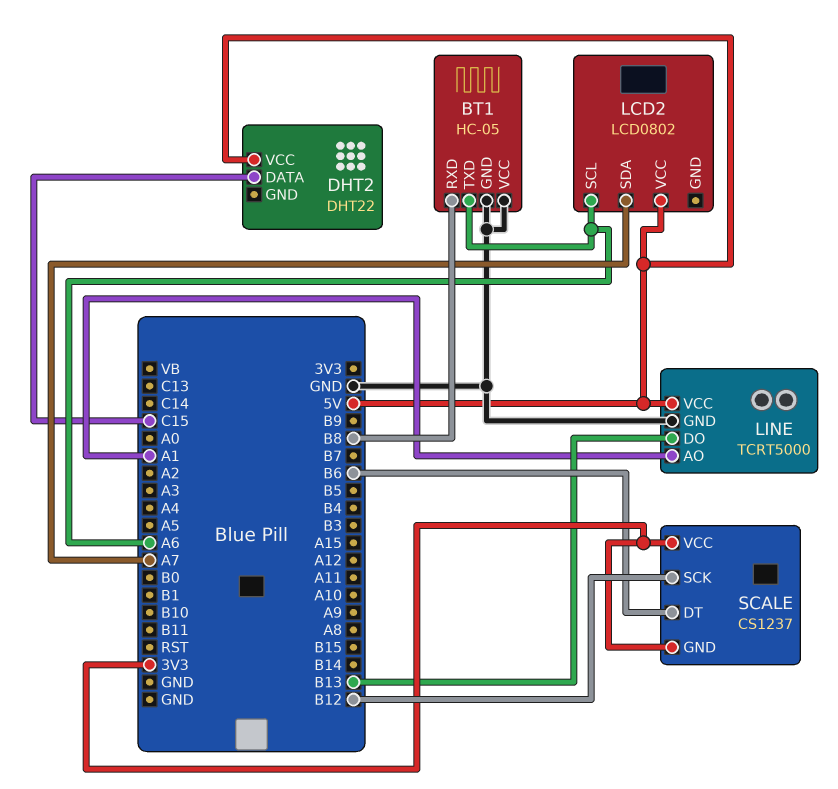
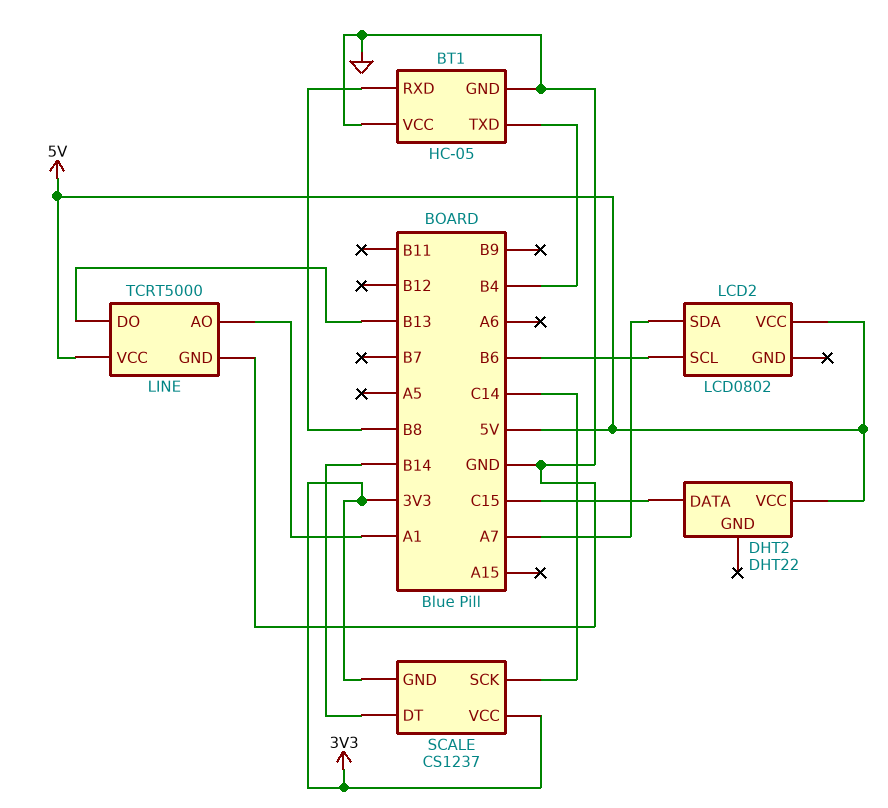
BT1 pin TXD: A6 -> B4
LCD2 pin SCL: A6 -> B6
SCALE pin DT: B6 -> B14
SCALE pin SCK: B12 -> C14

